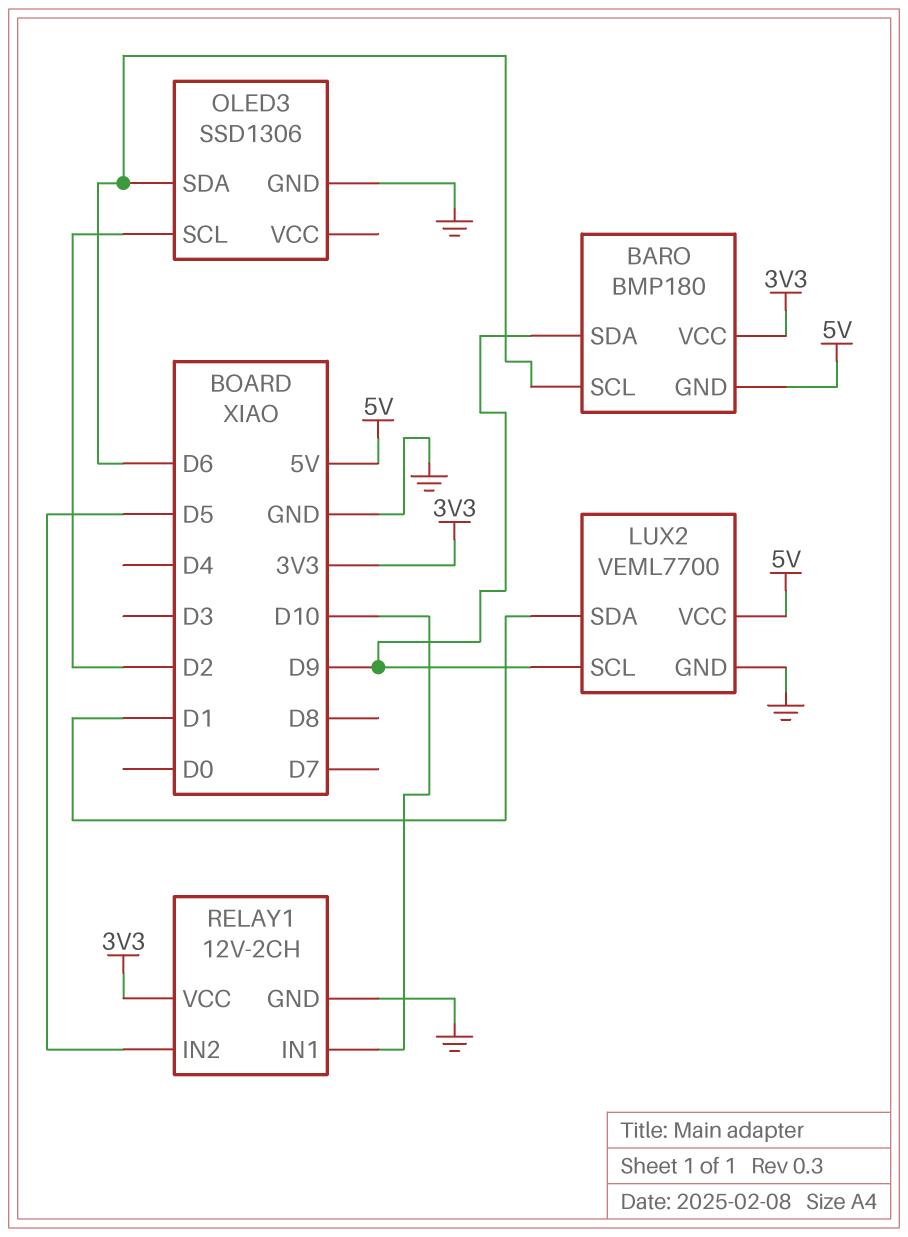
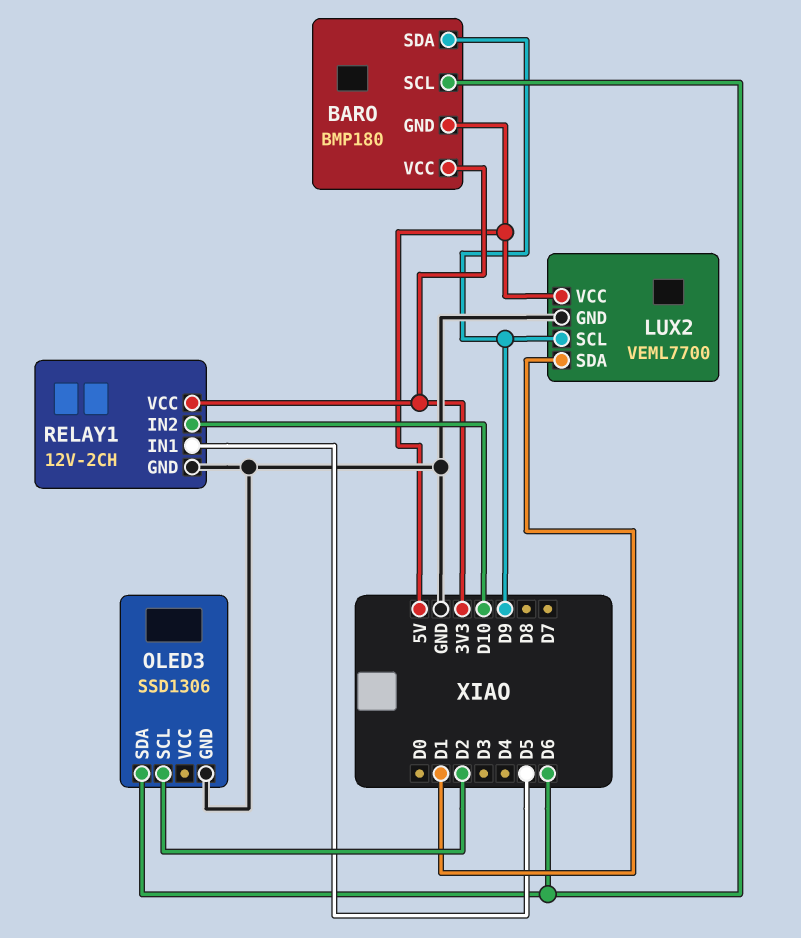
RELAY1 pin IN1: D10 -> D5
RELAY1 pin IN2: D5 -> D10

